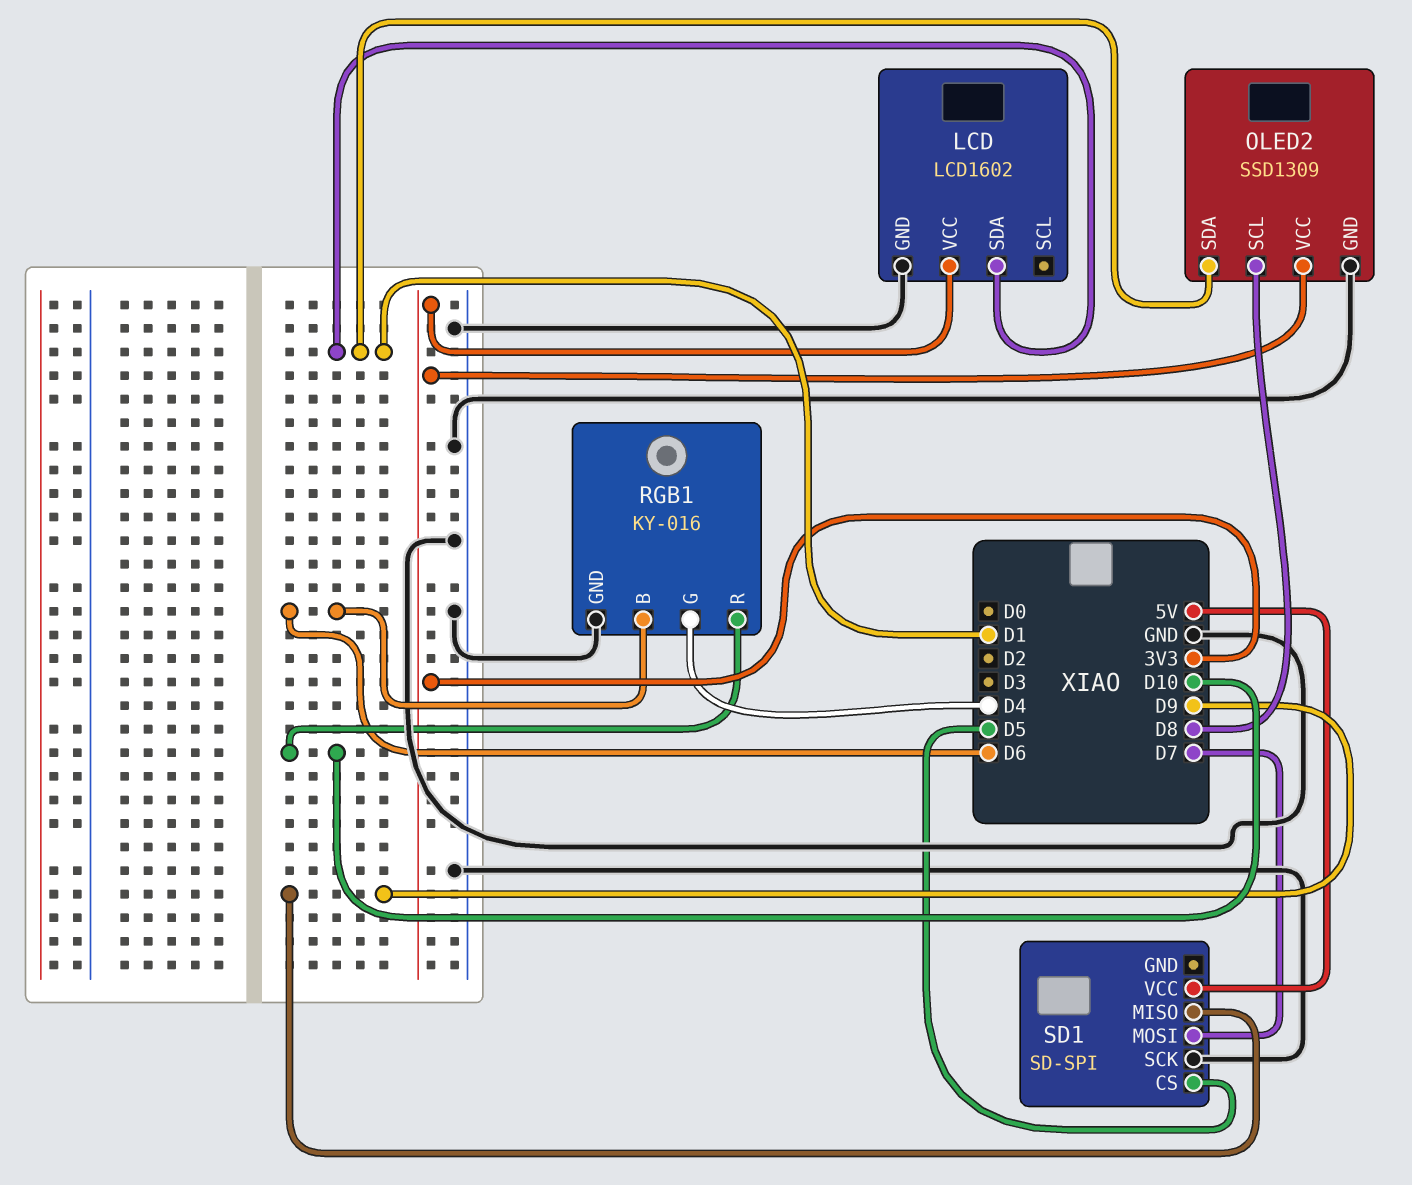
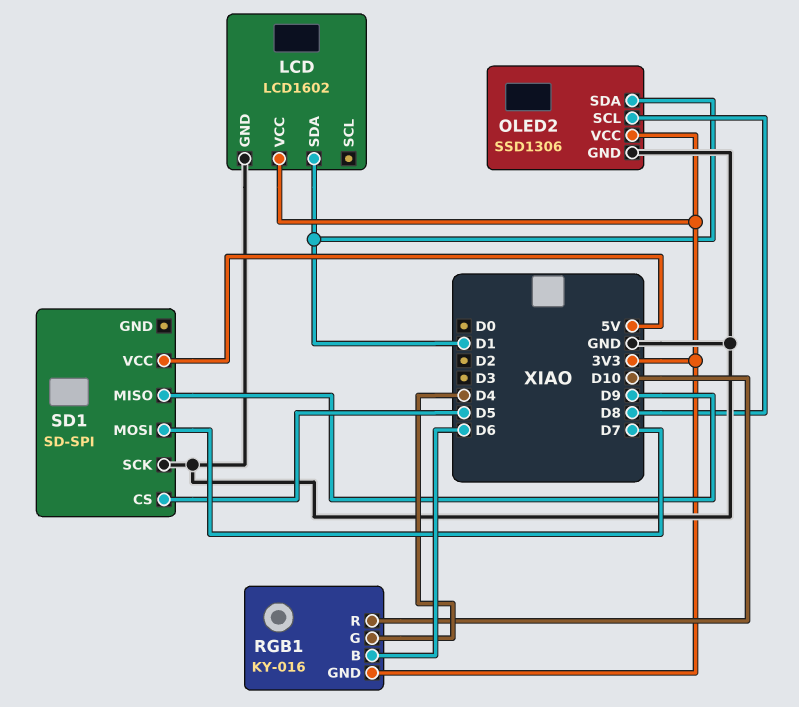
OLED2: SSD1309 -> SSD1306
RGB1 pin GND: GND -> 3V3

